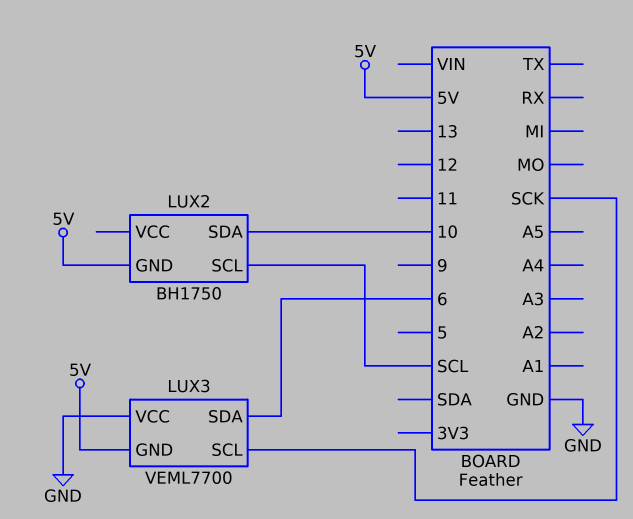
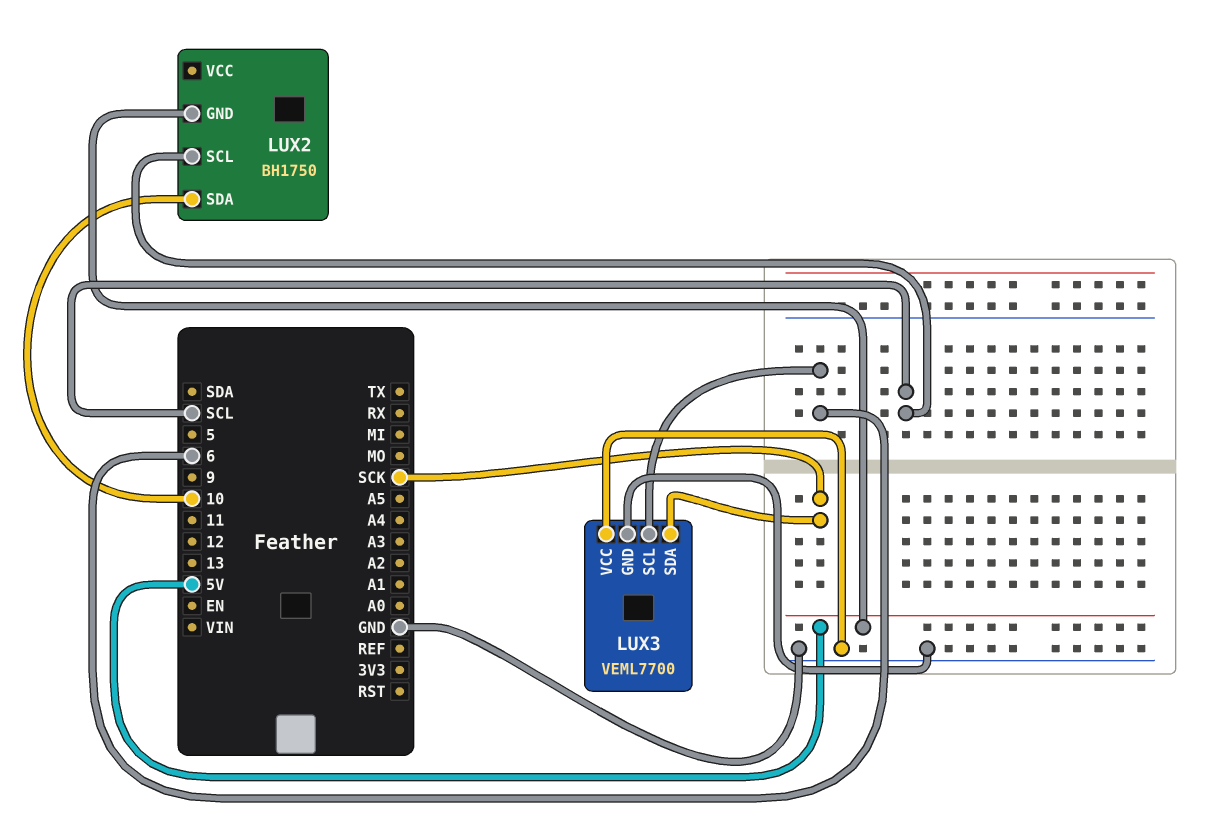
LUX3 pin GND: 5V -> GND
LUX3 pin SCL: SCK -> 6
LUX3 pin SDA: 6 -> SCK

